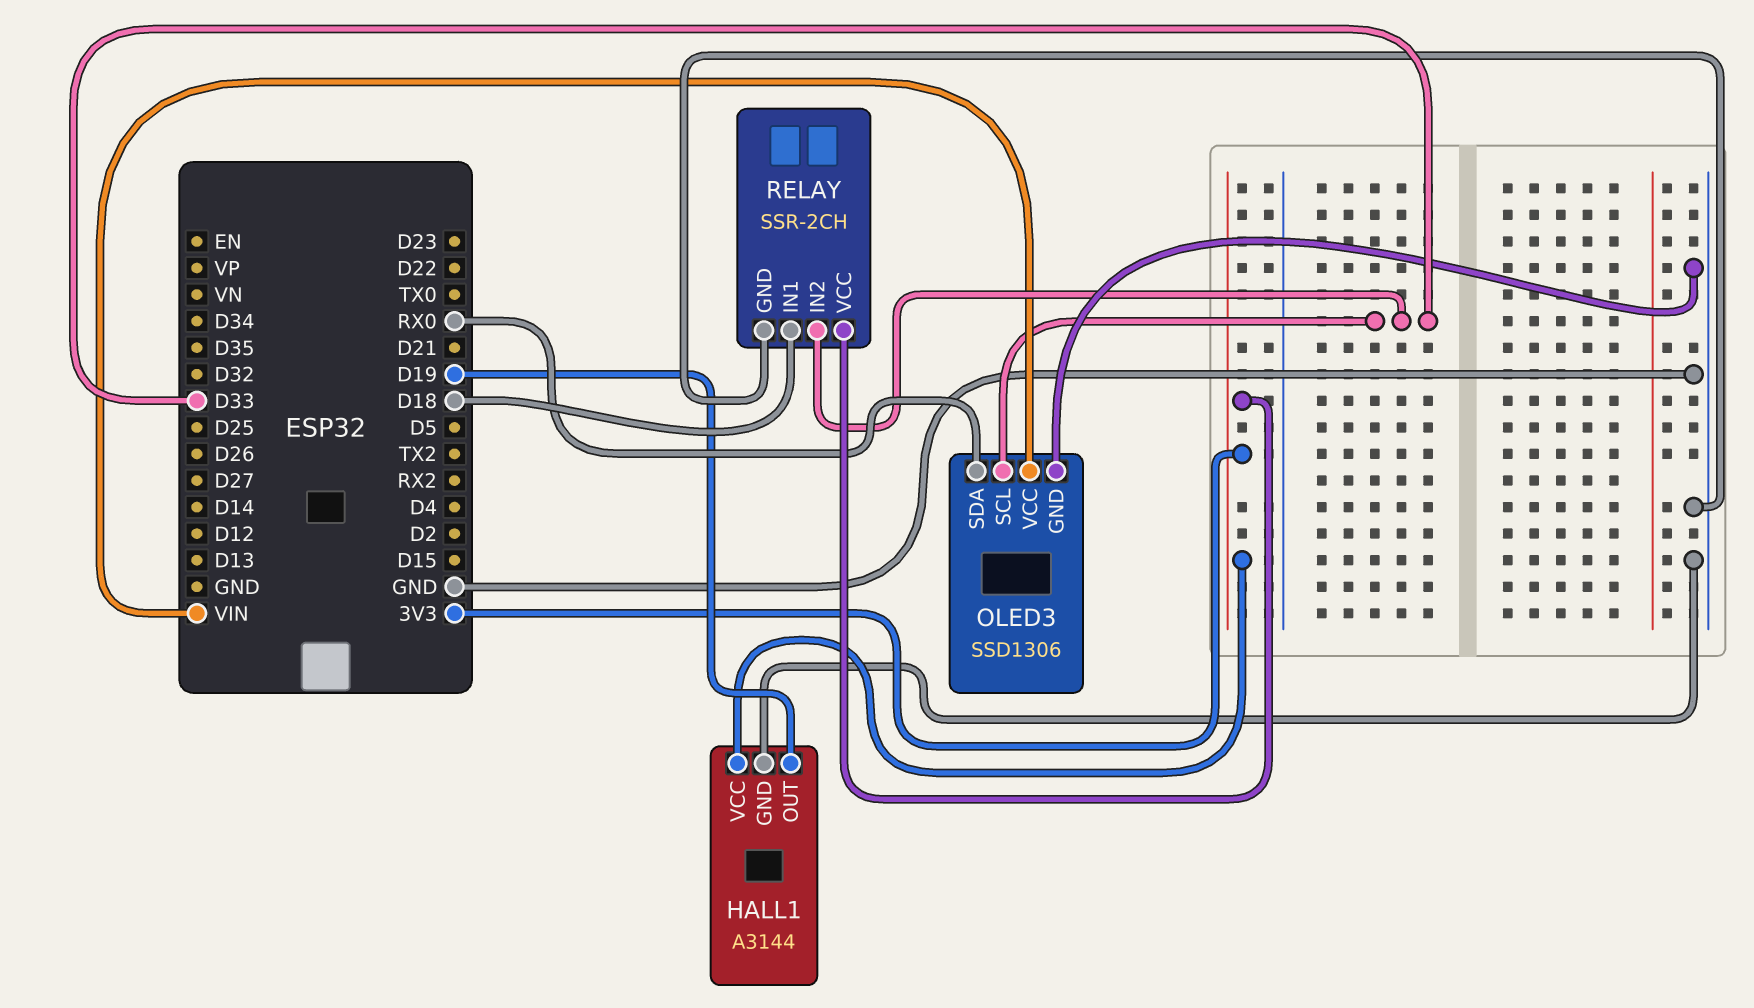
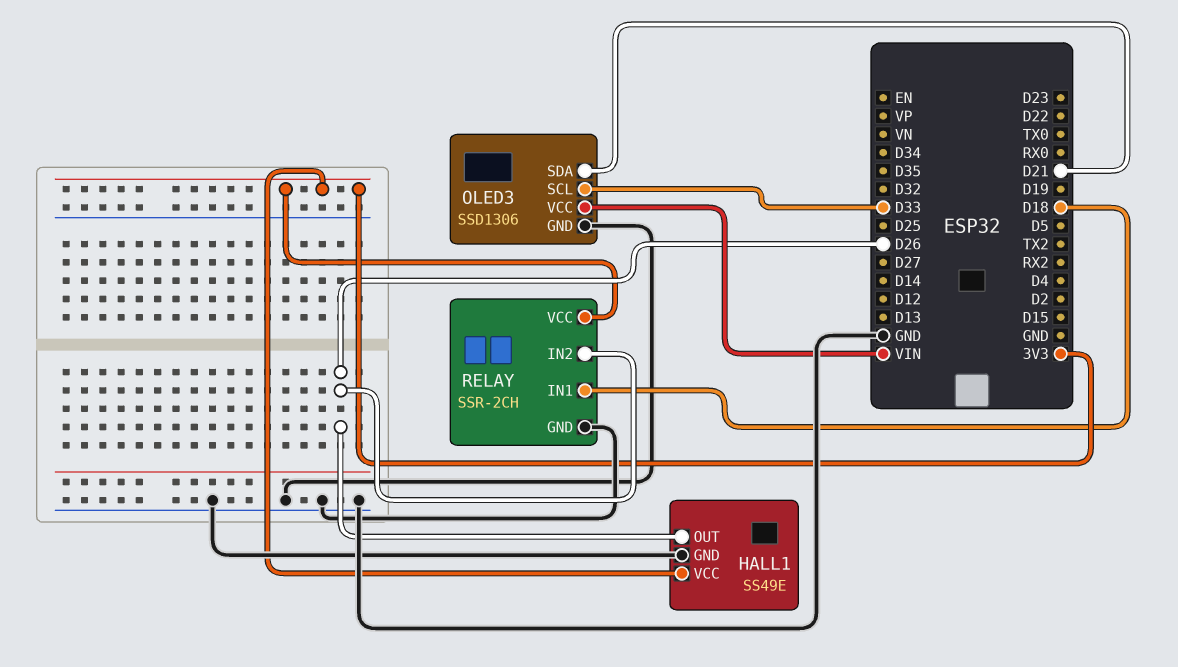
HALL1: A3144 -> SS49E
HALL1 pin OUT: D19 -> D26
OLED3 pin SDA: RX0 -> D21
RELAY pin IN2: D33 -> D26

